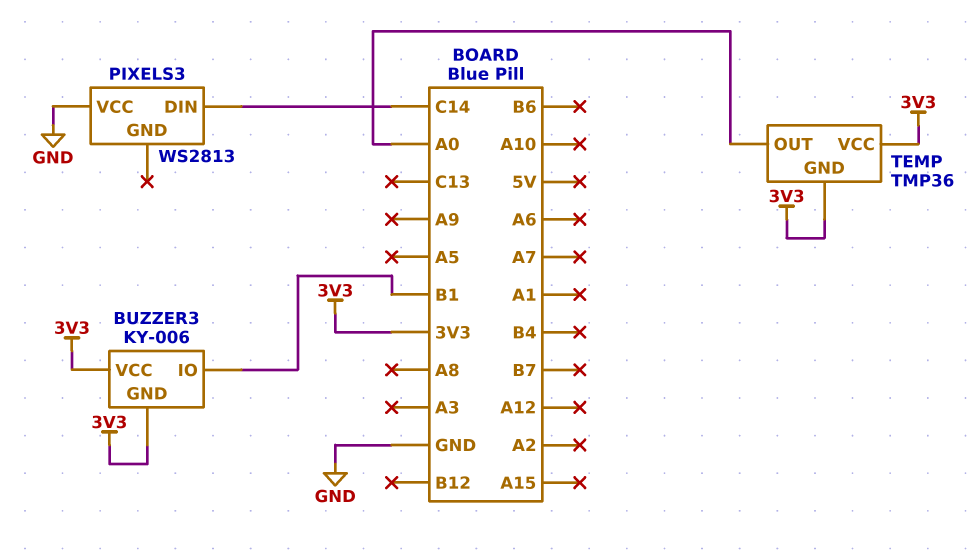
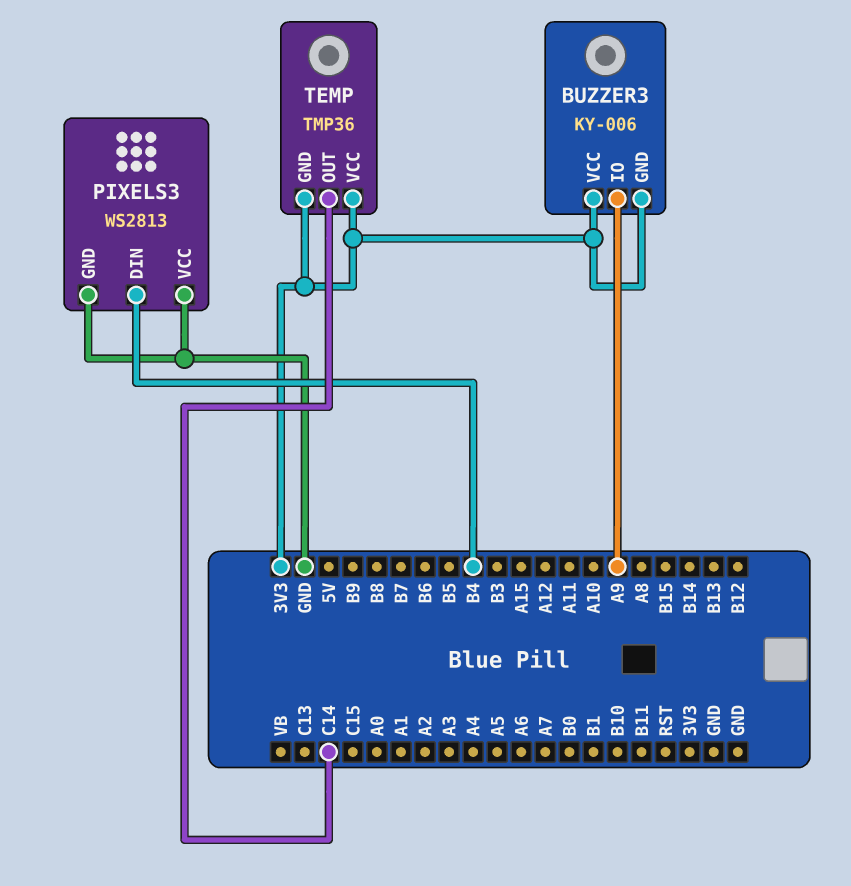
BUZZER3 pin IO: B1 -> A9
PIXELS3 pin DIN: C14 -> B4
PIXELS3 pin GND: none -> GND
TEMP pin OUT: A0 -> C14

